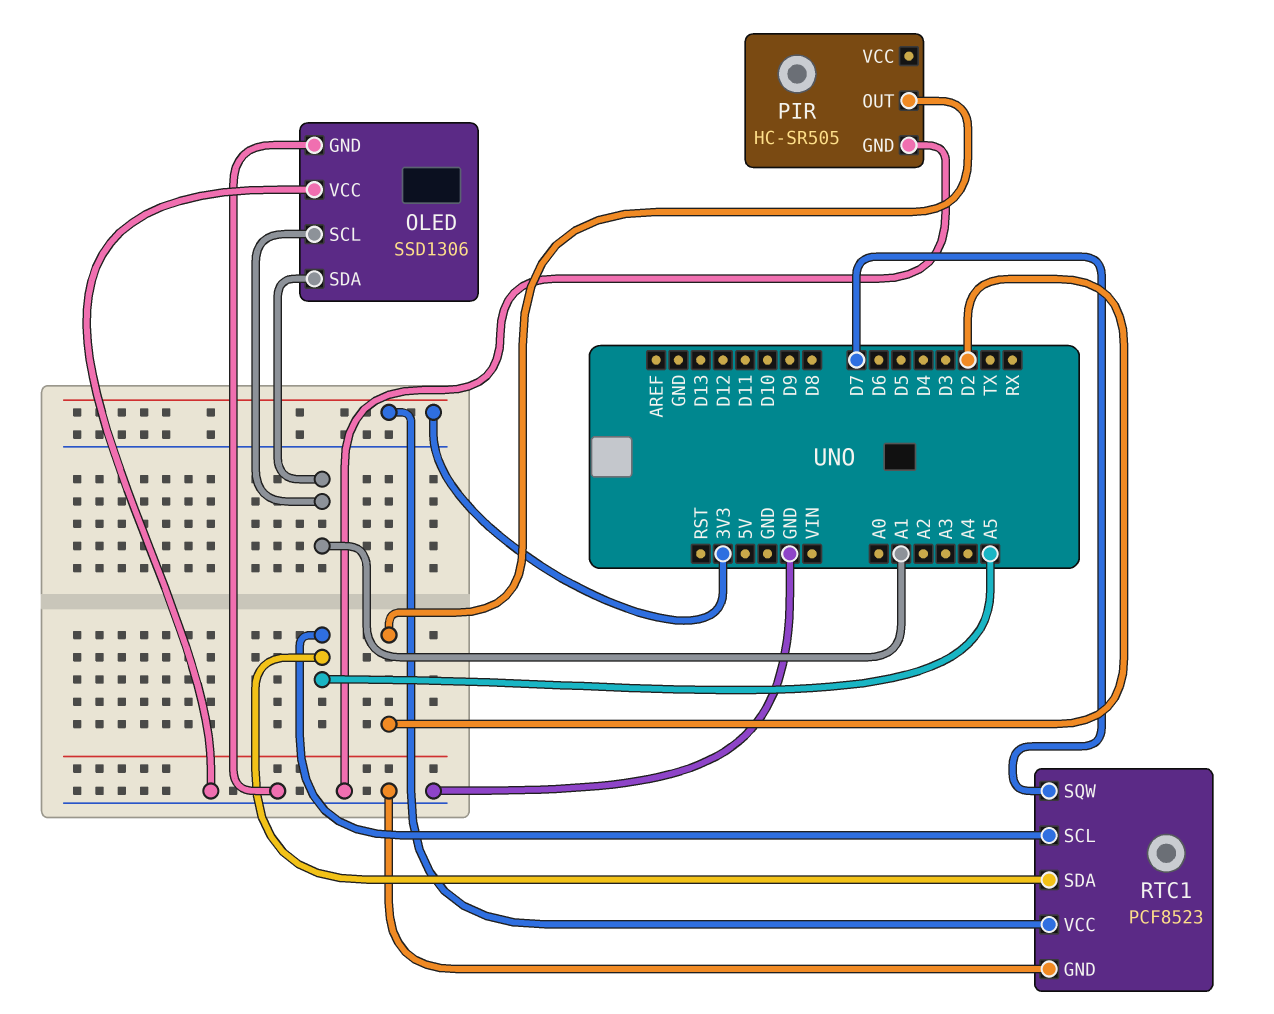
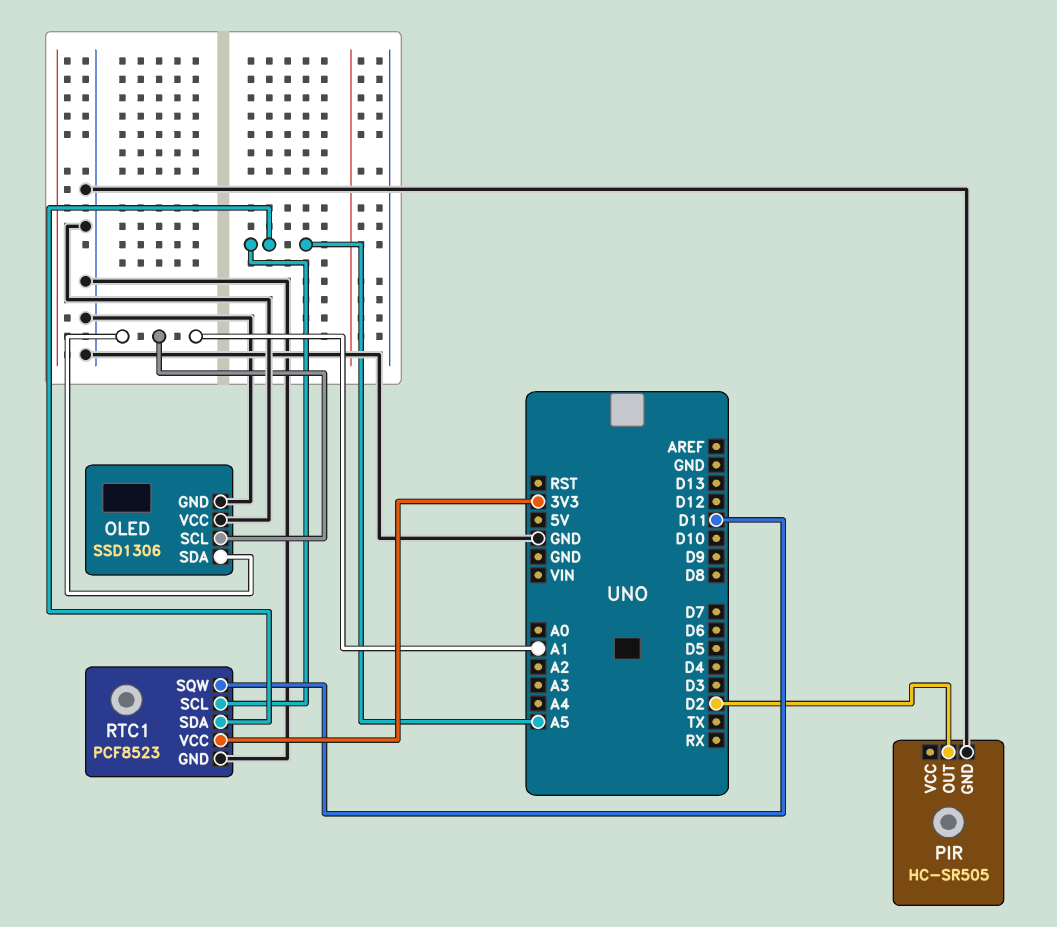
RTC1 pin SQW: D7 -> D11

